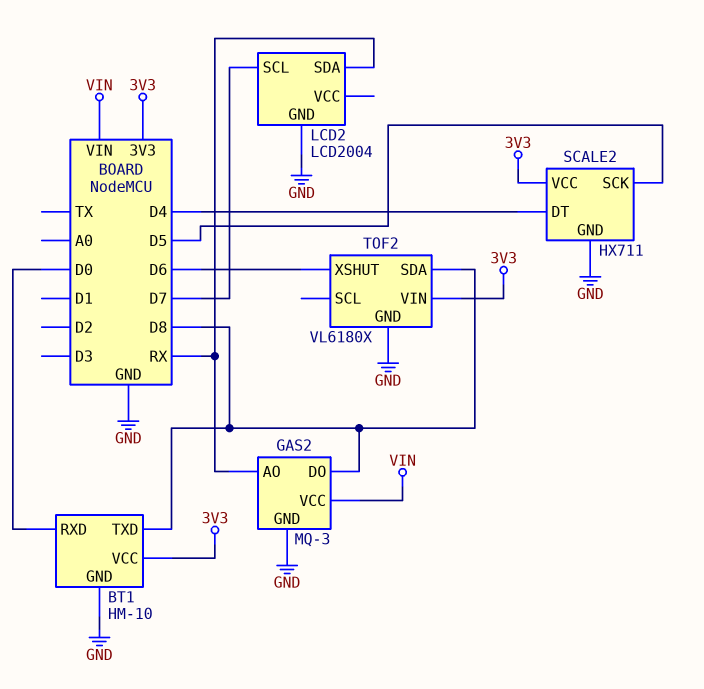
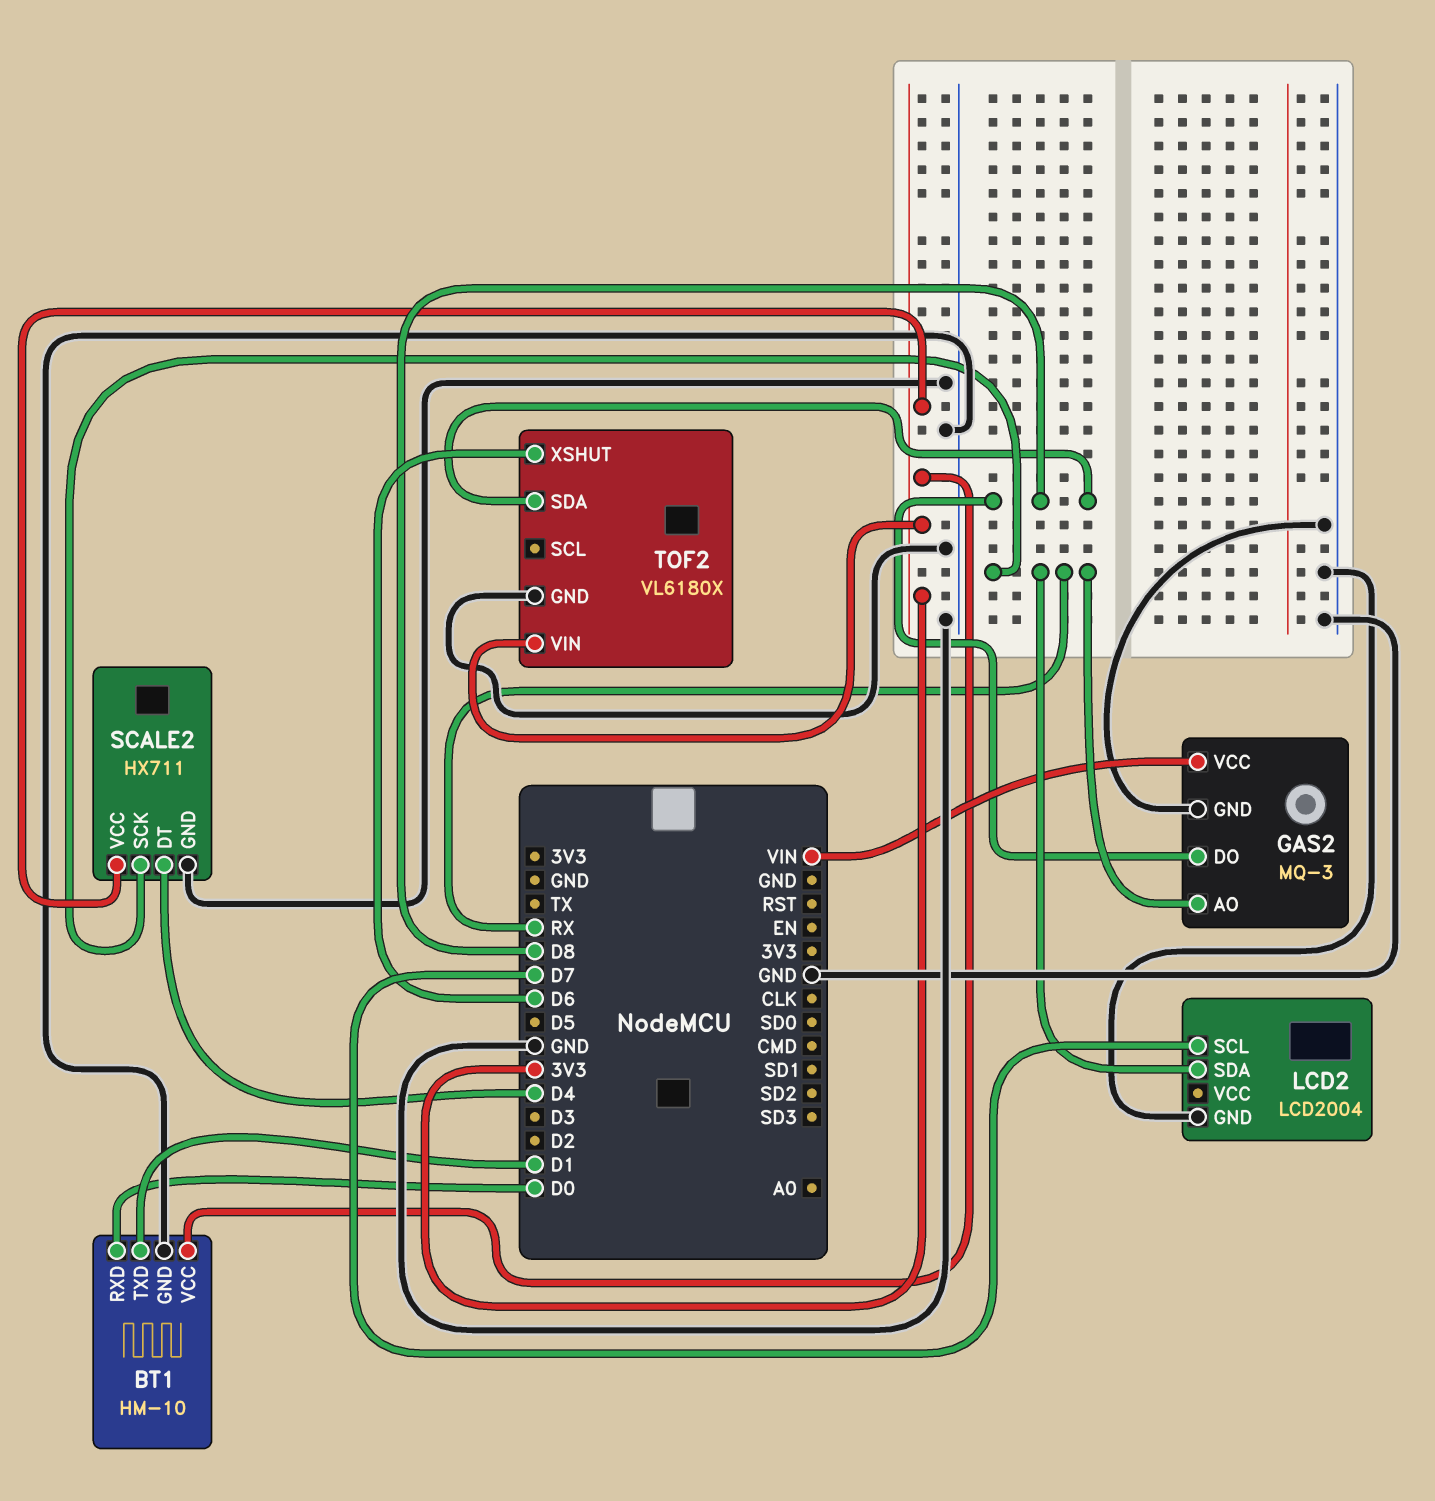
BT1 pin TXD: D8 -> D1
SCALE2 pin SCK: D5 -> RX

